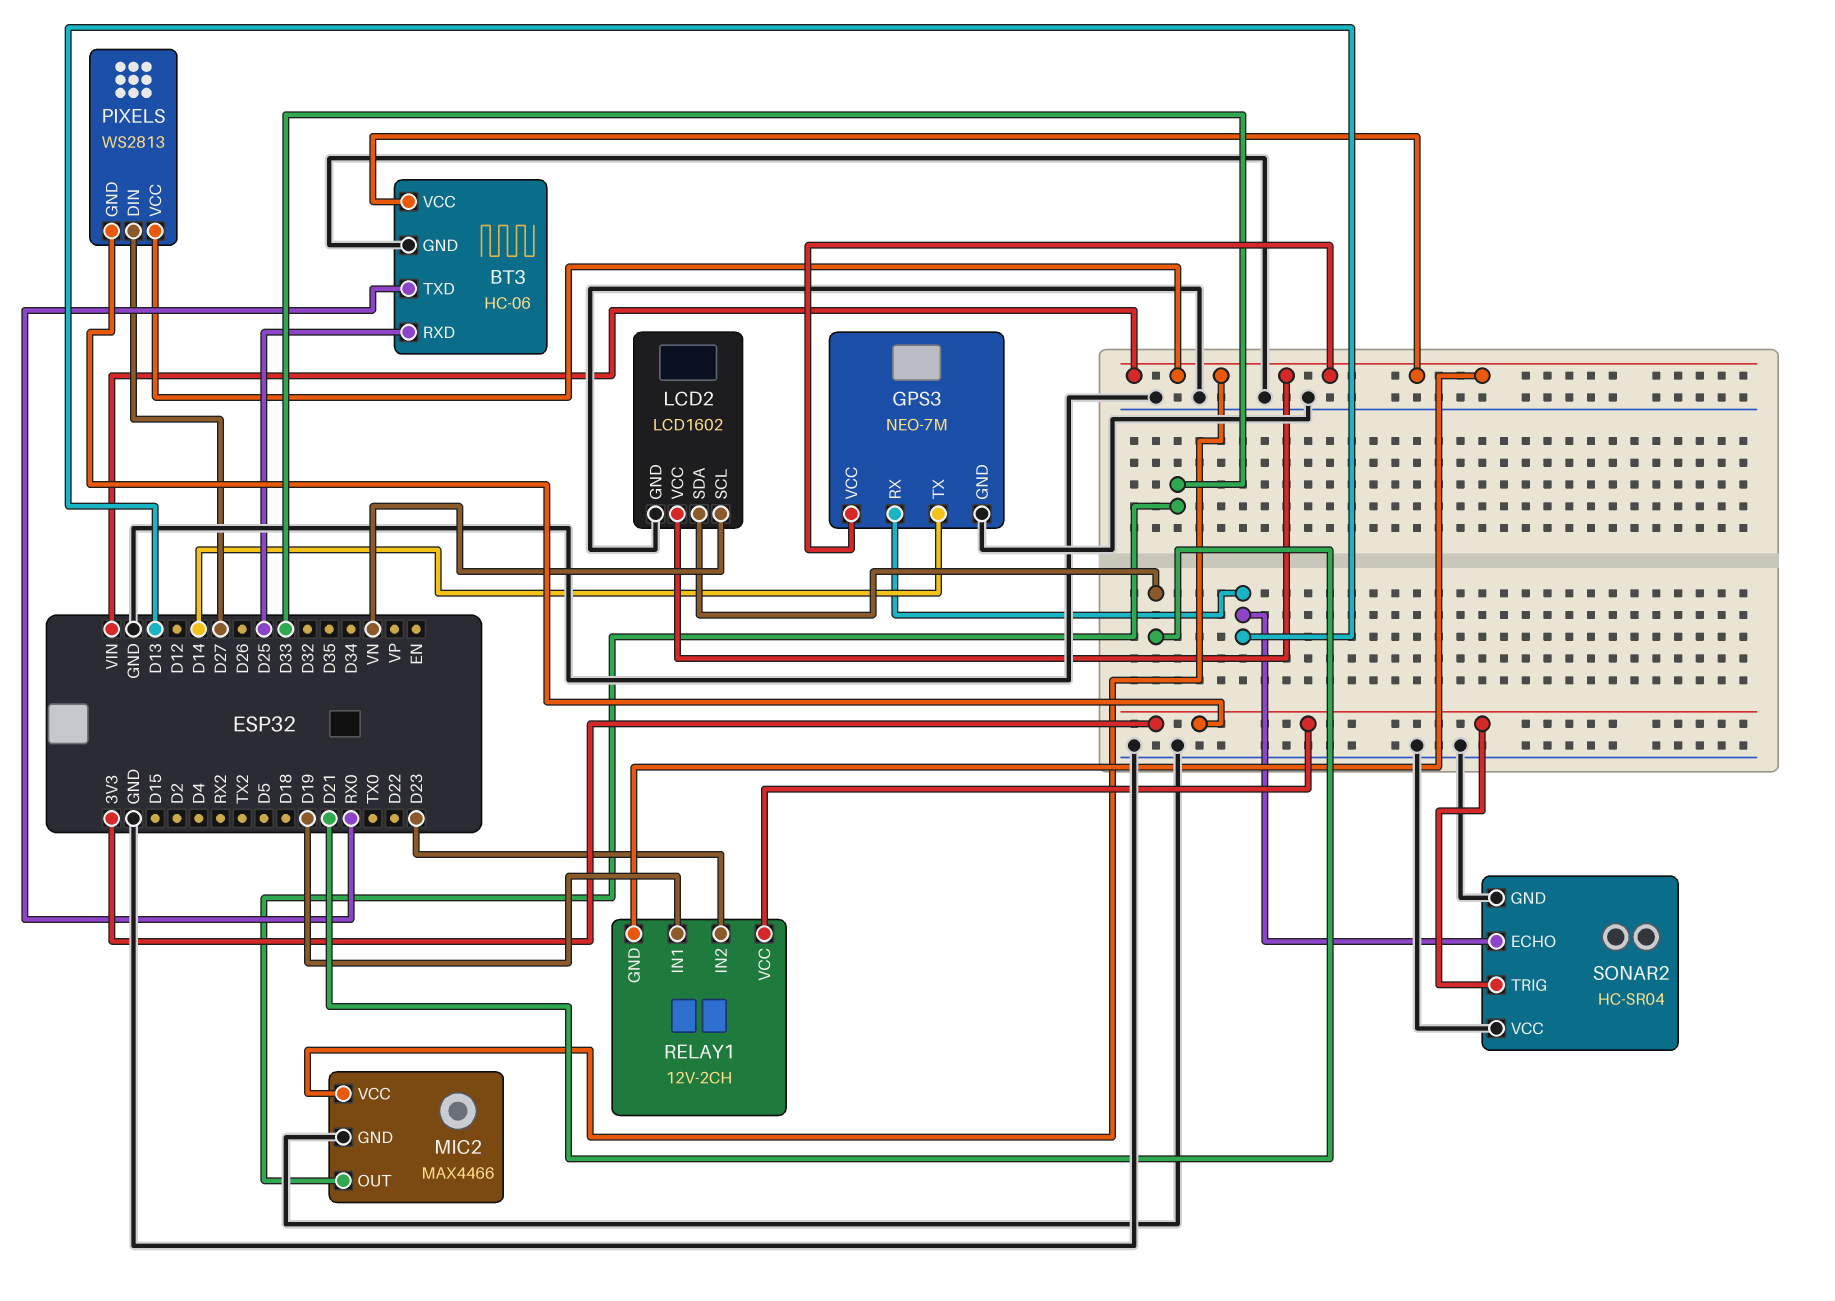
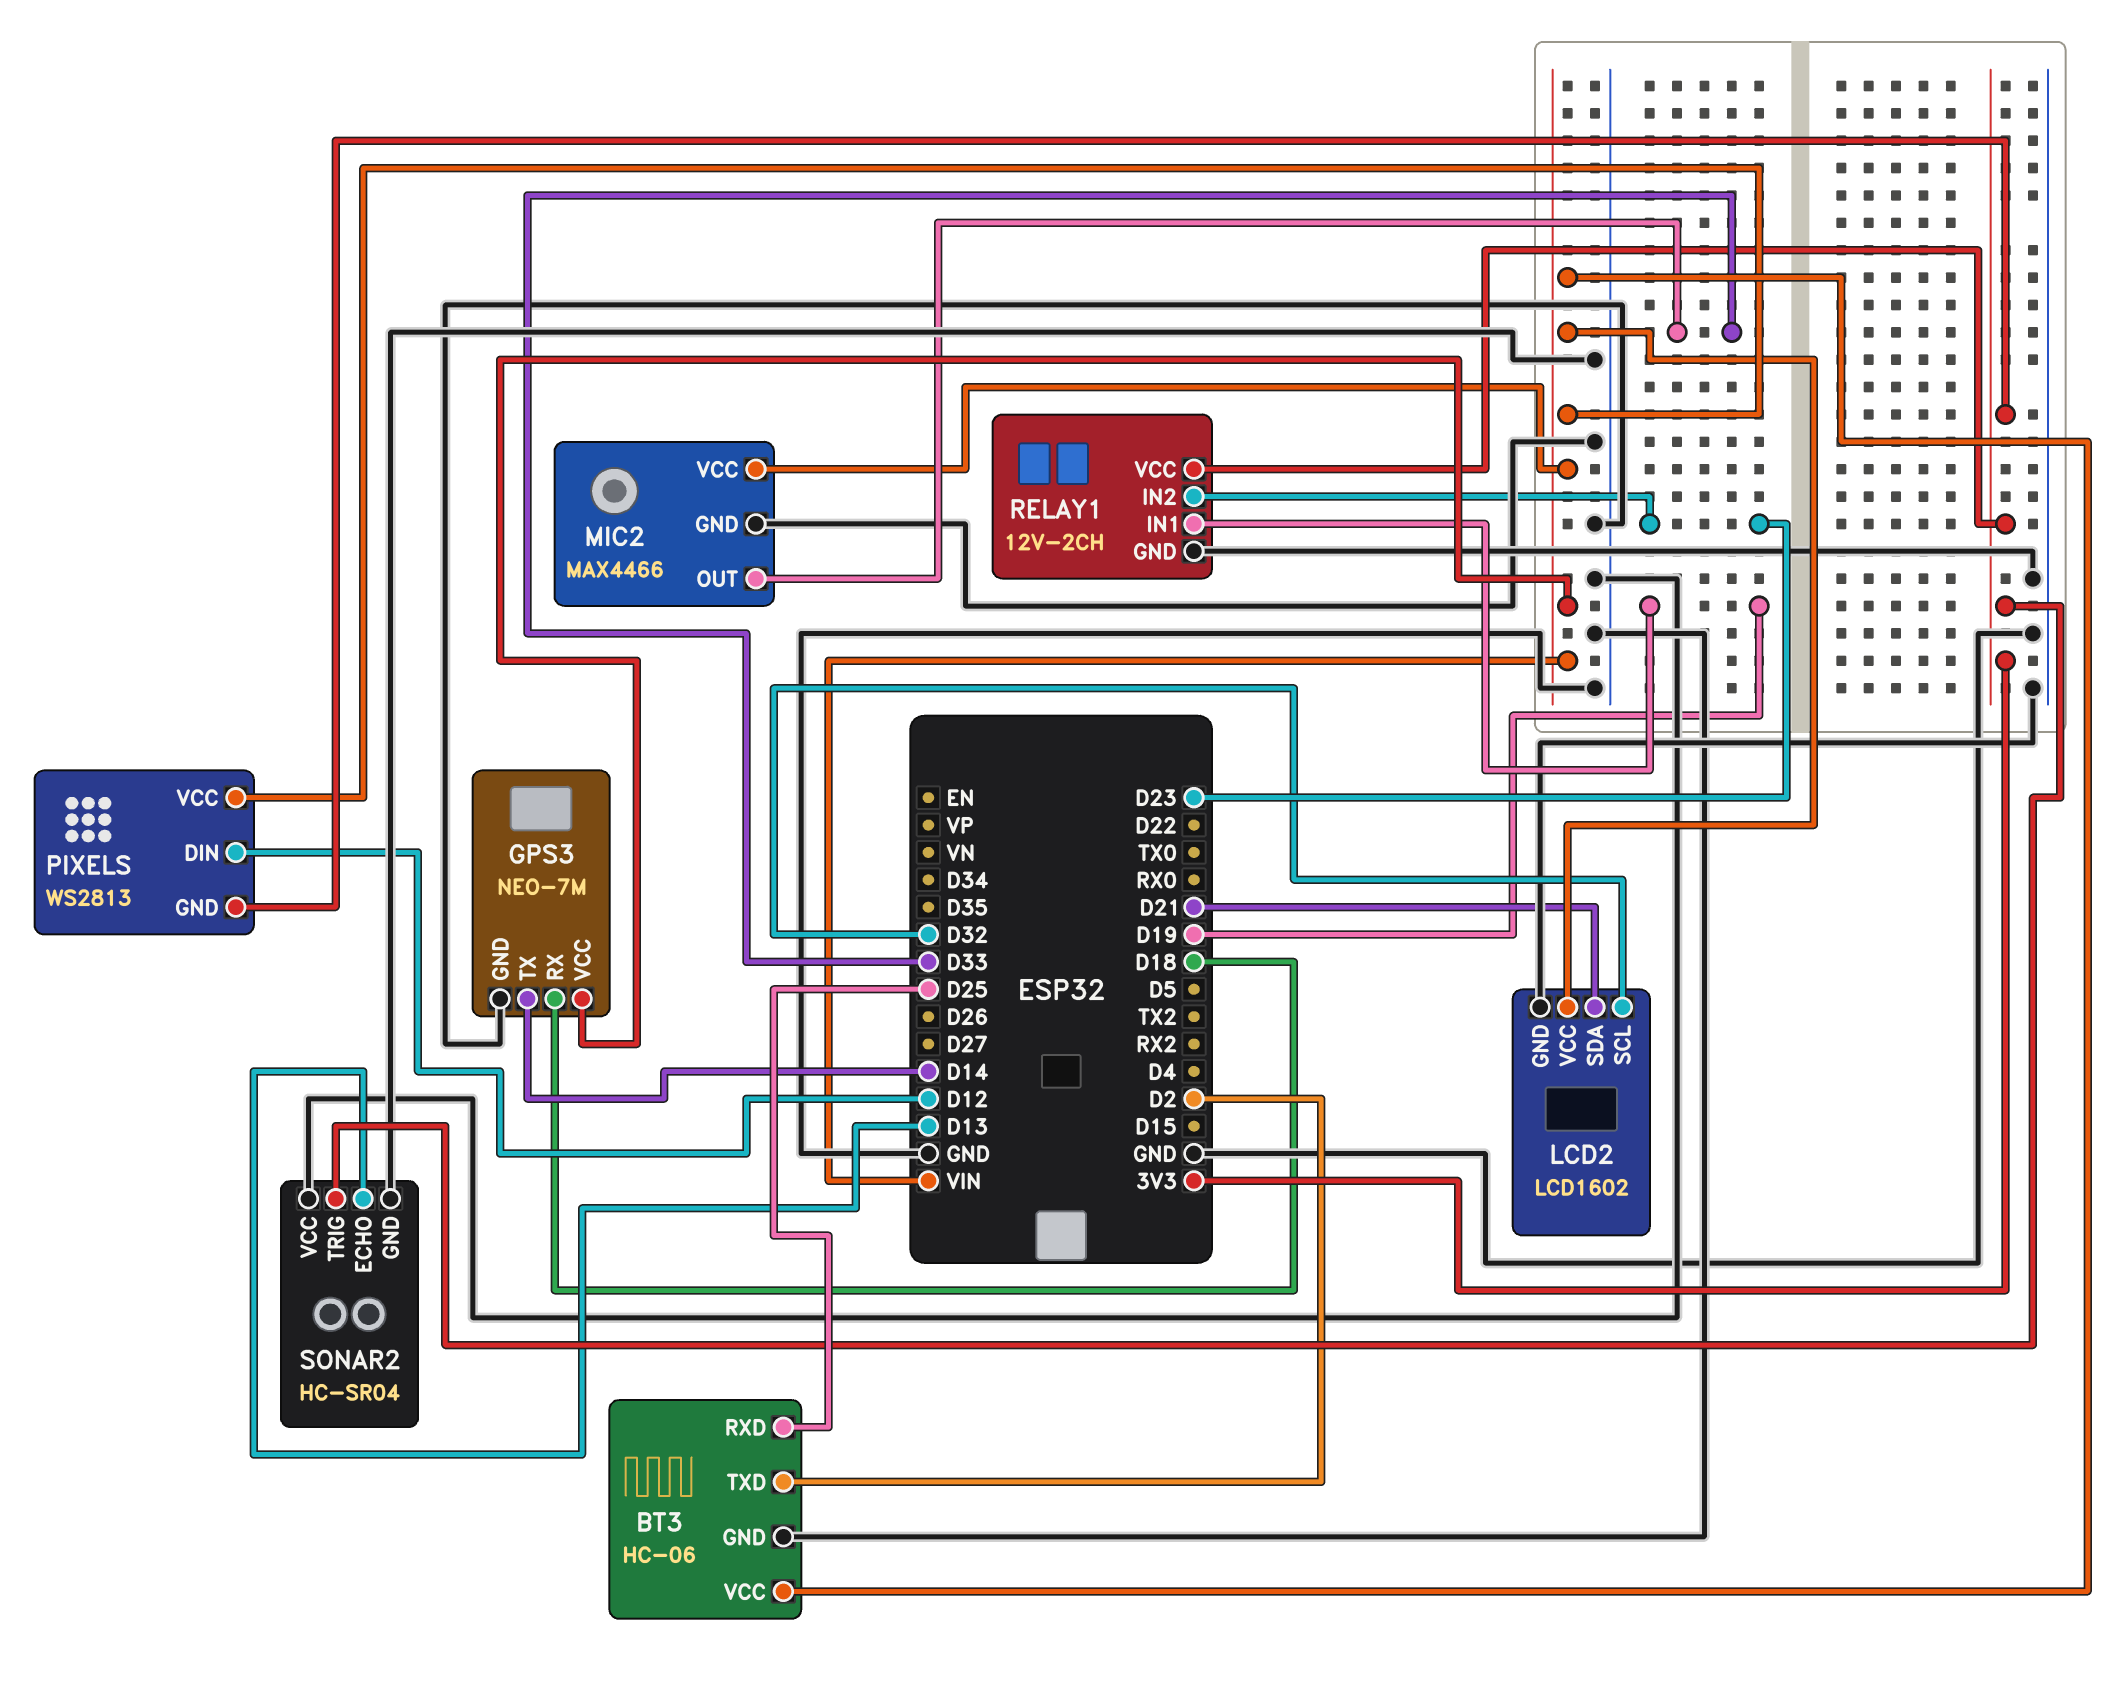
BT3 pin TXD: RX0 -> D2
GPS3 pin RX: D13 -> D18
LCD2 pin SCL: VN -> D32
PIXELS pin DIN: D27 -> D12
RELAY1 pin GND: VIN -> GND

